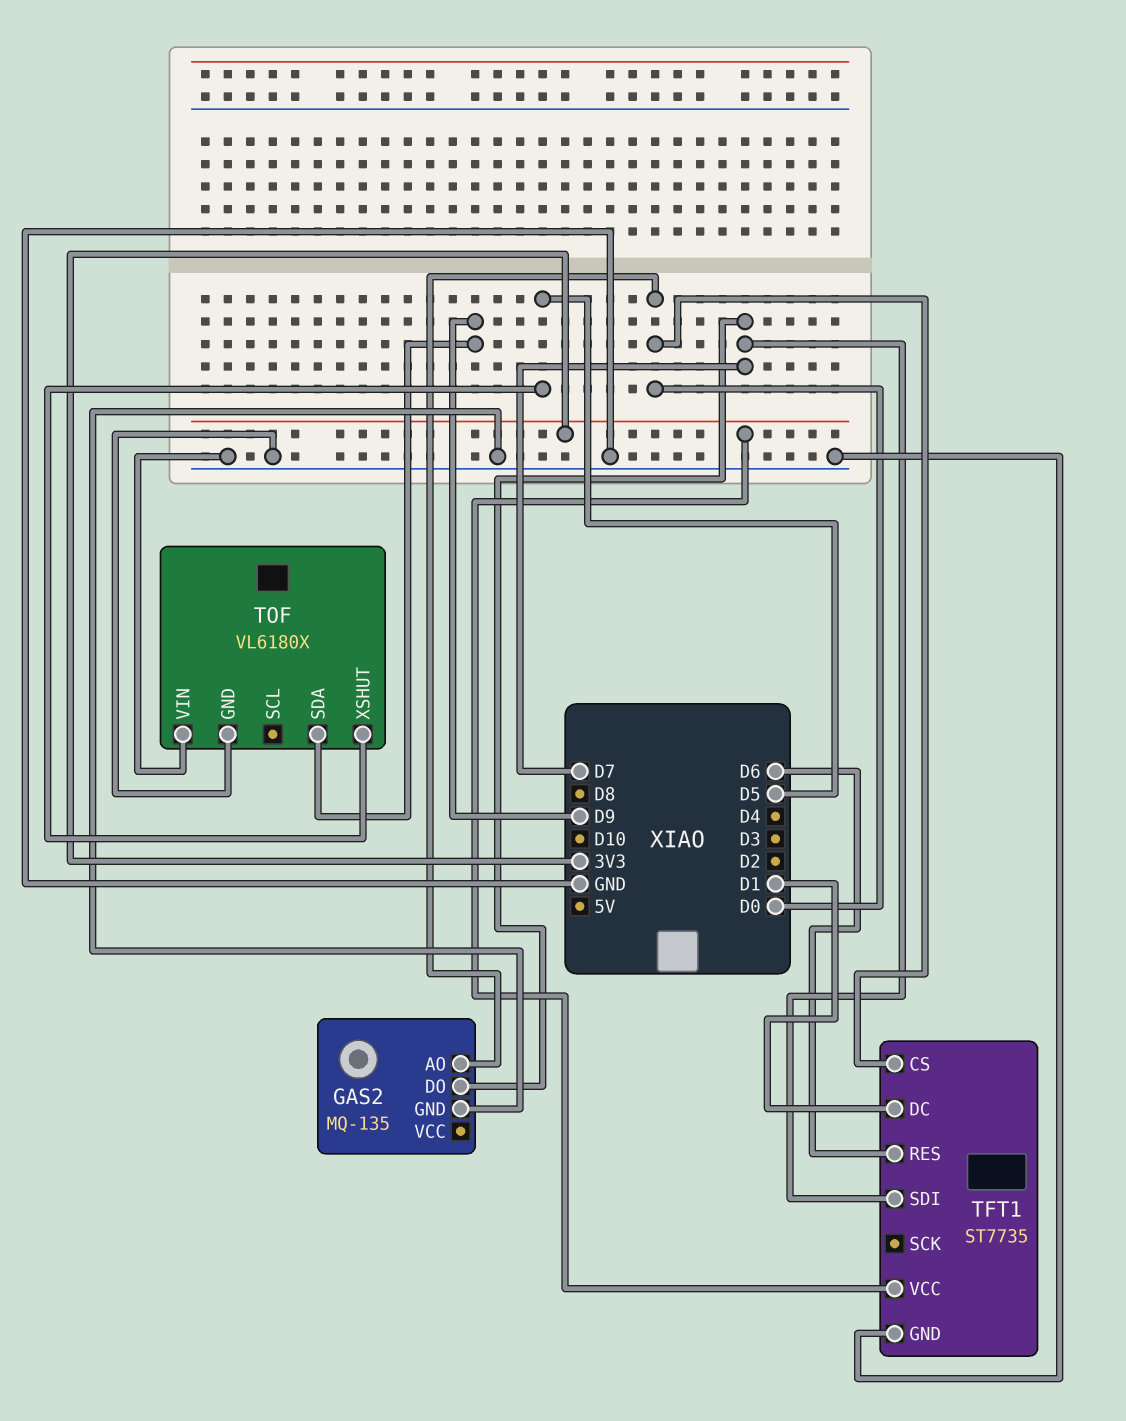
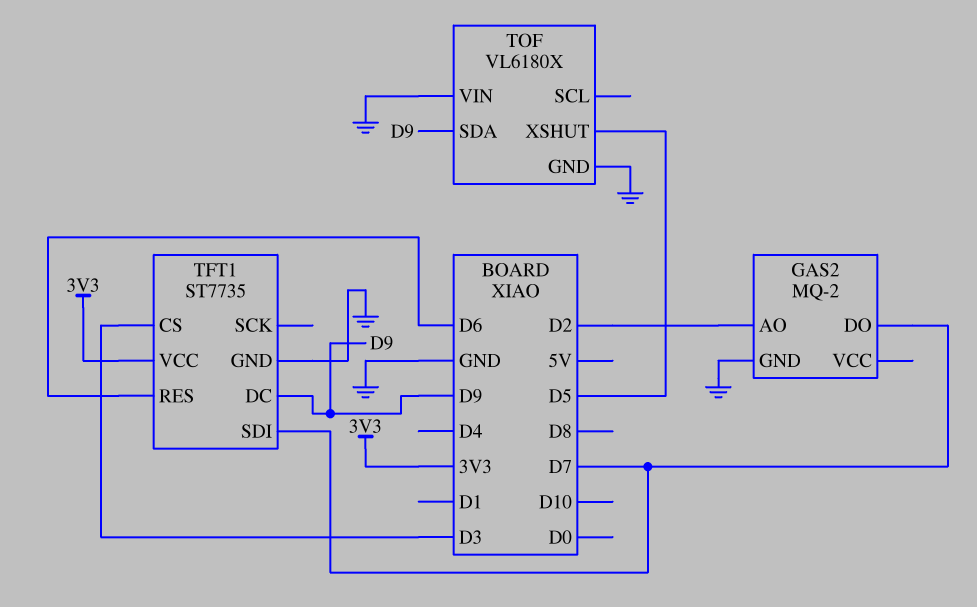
GAS2: MQ-135 -> MQ-2
GAS2 pin AO: D0 -> D2
TFT1 pin CS: D0 -> D3
TFT1 pin DC: D1 -> D9

